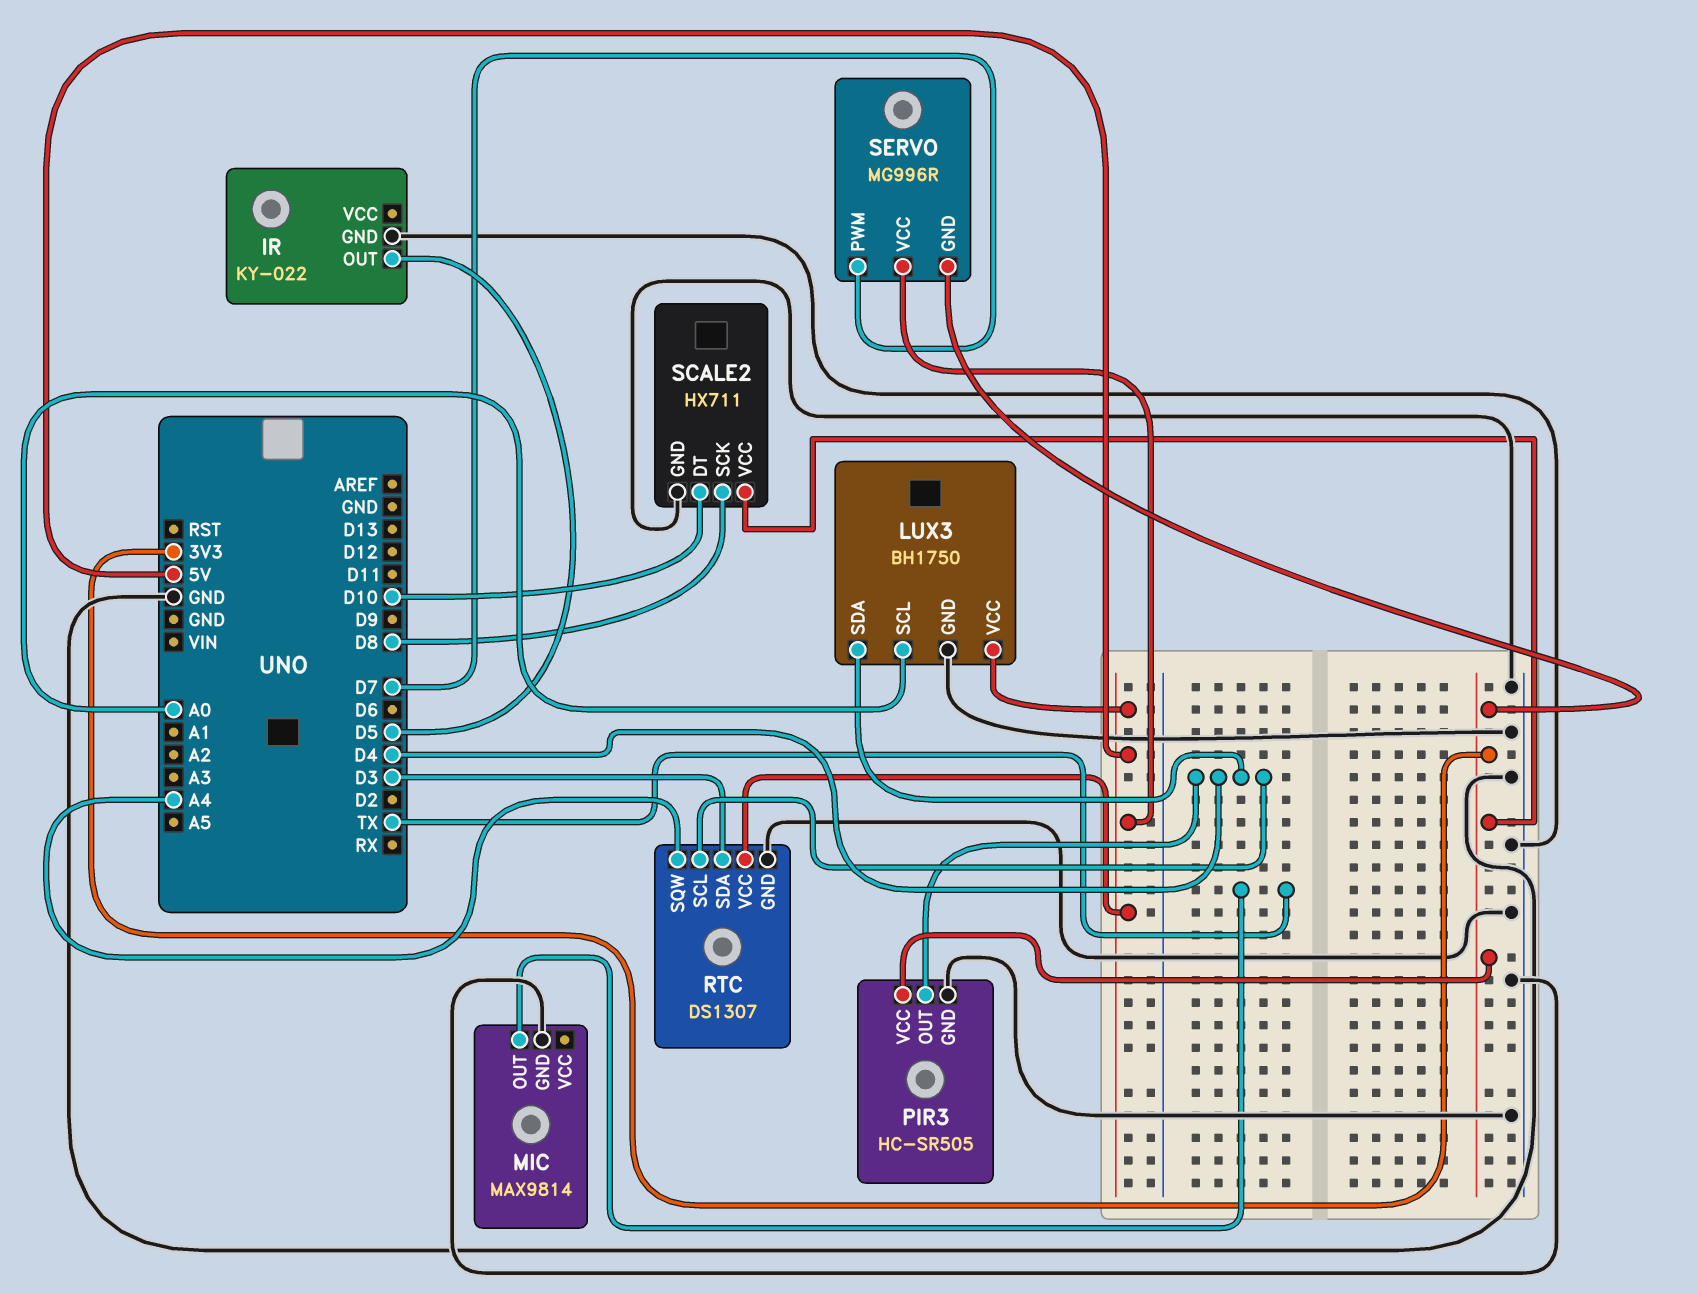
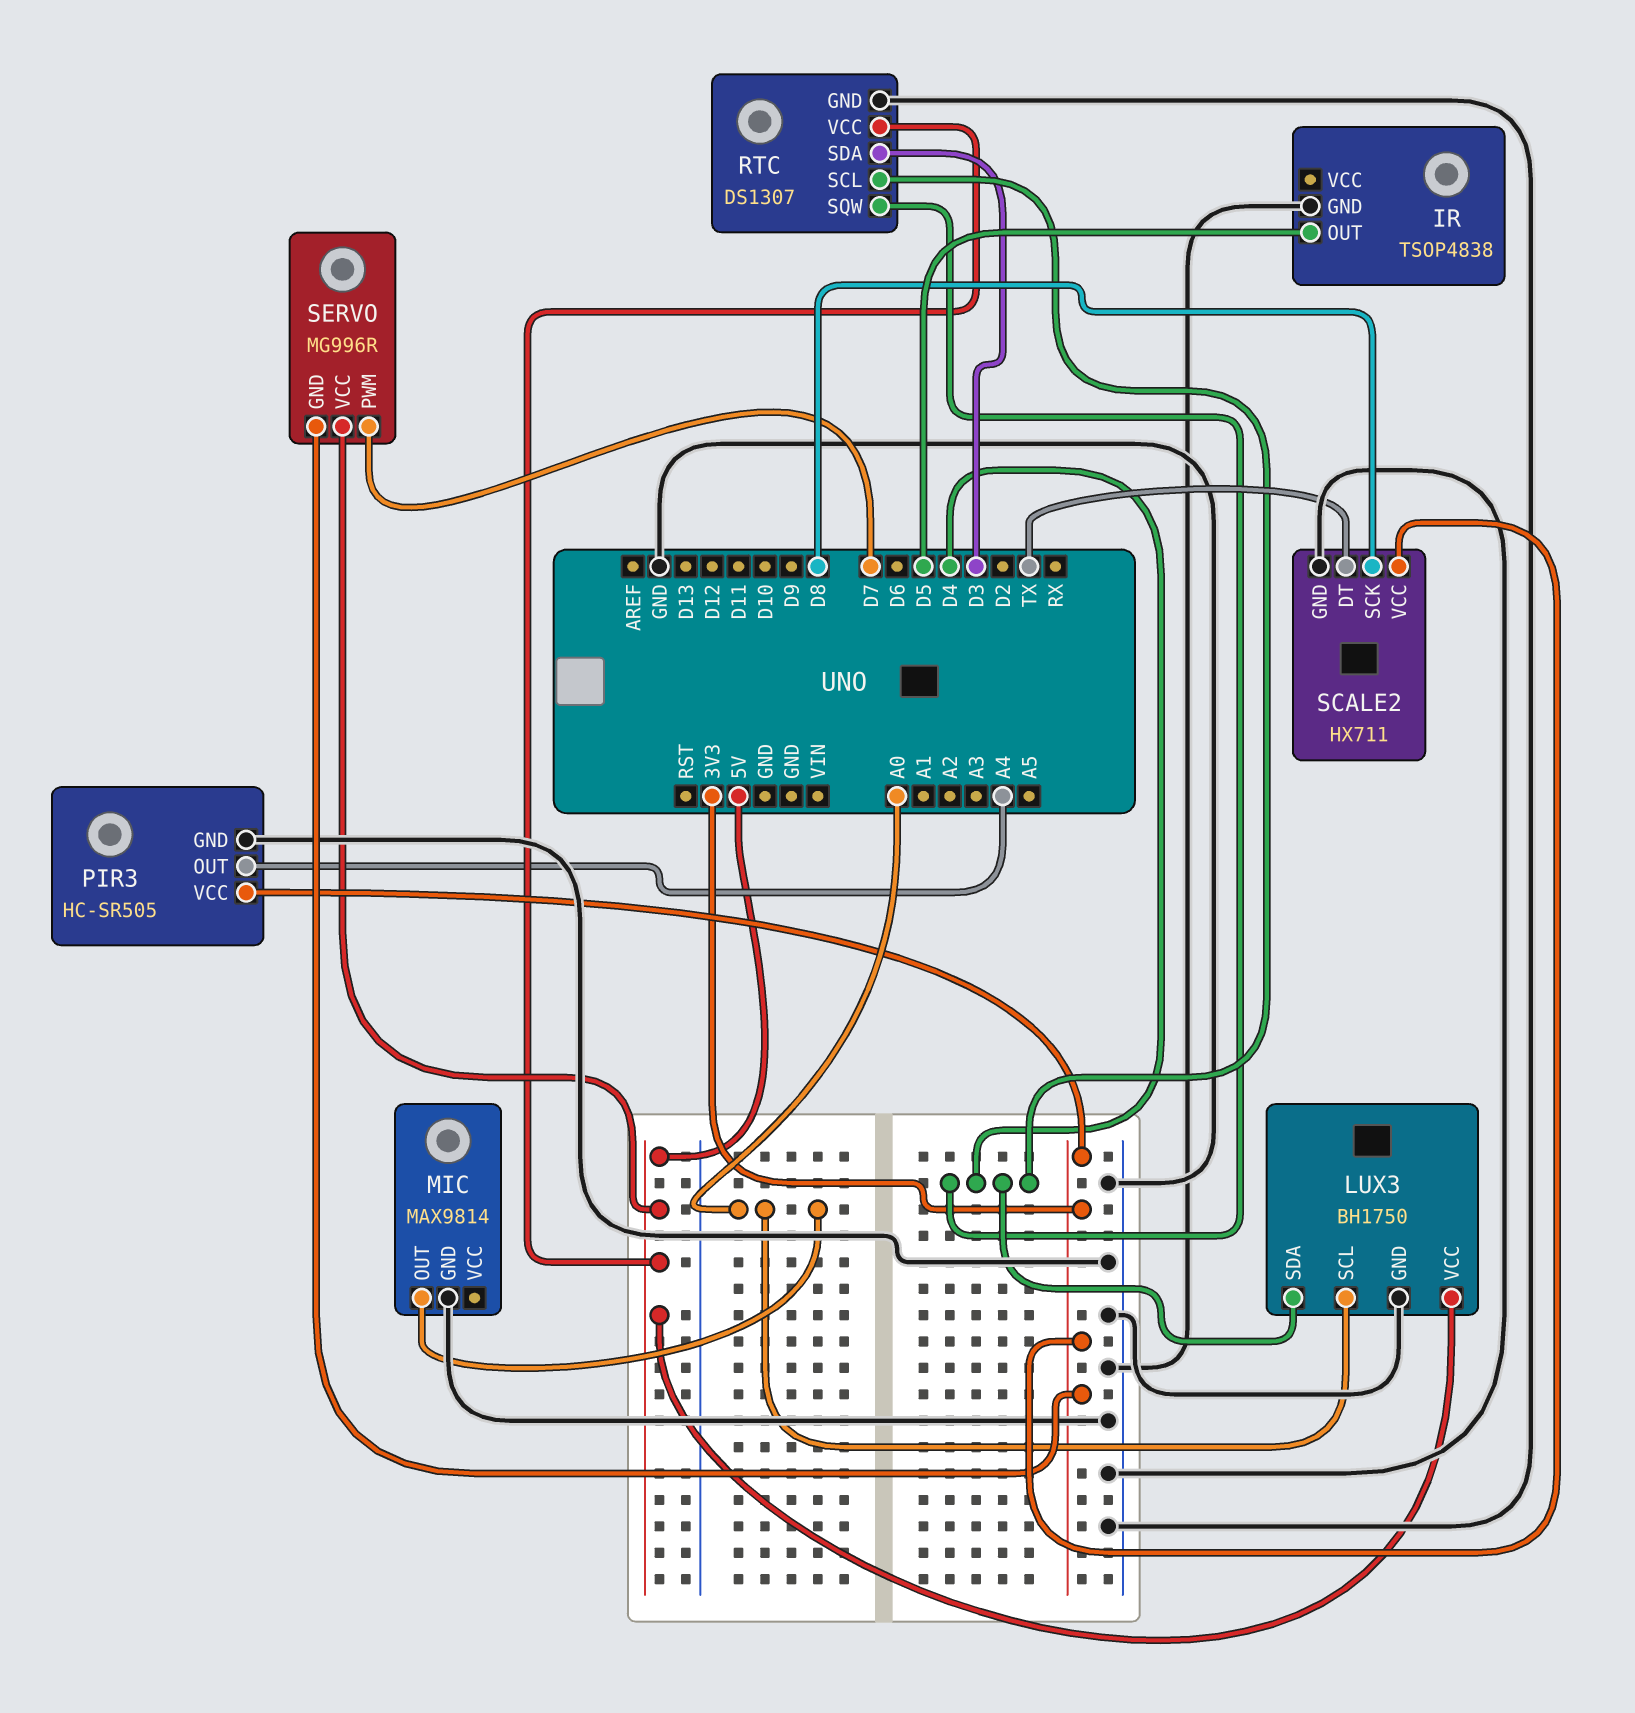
IR: KY-022 -> TSOP4838
MIC pin OUT: TX -> A0
PIR3 pin OUT: D4 -> A4
RTC pin SQW: A4 -> D4
SCALE2 pin DT: D10 -> TX

